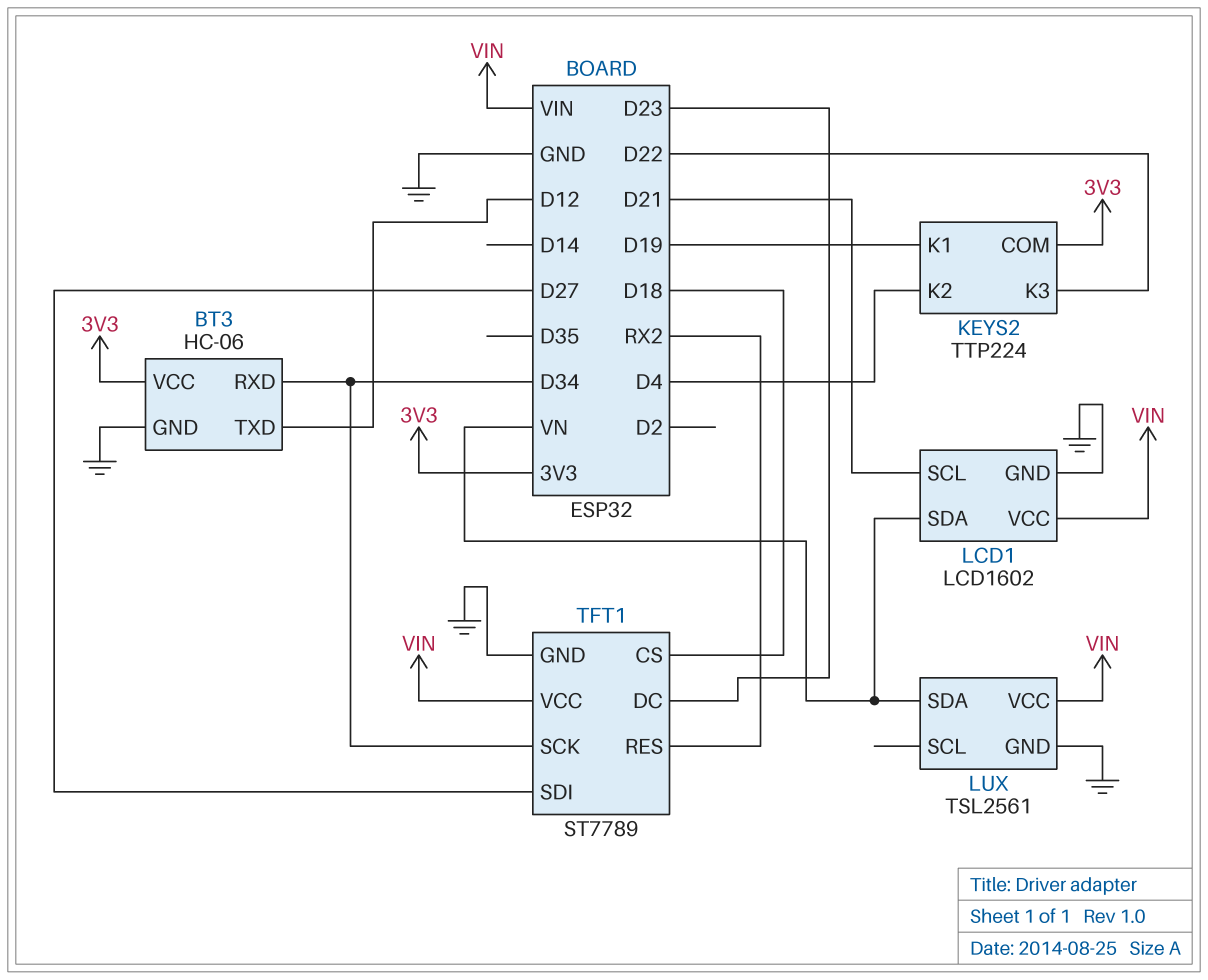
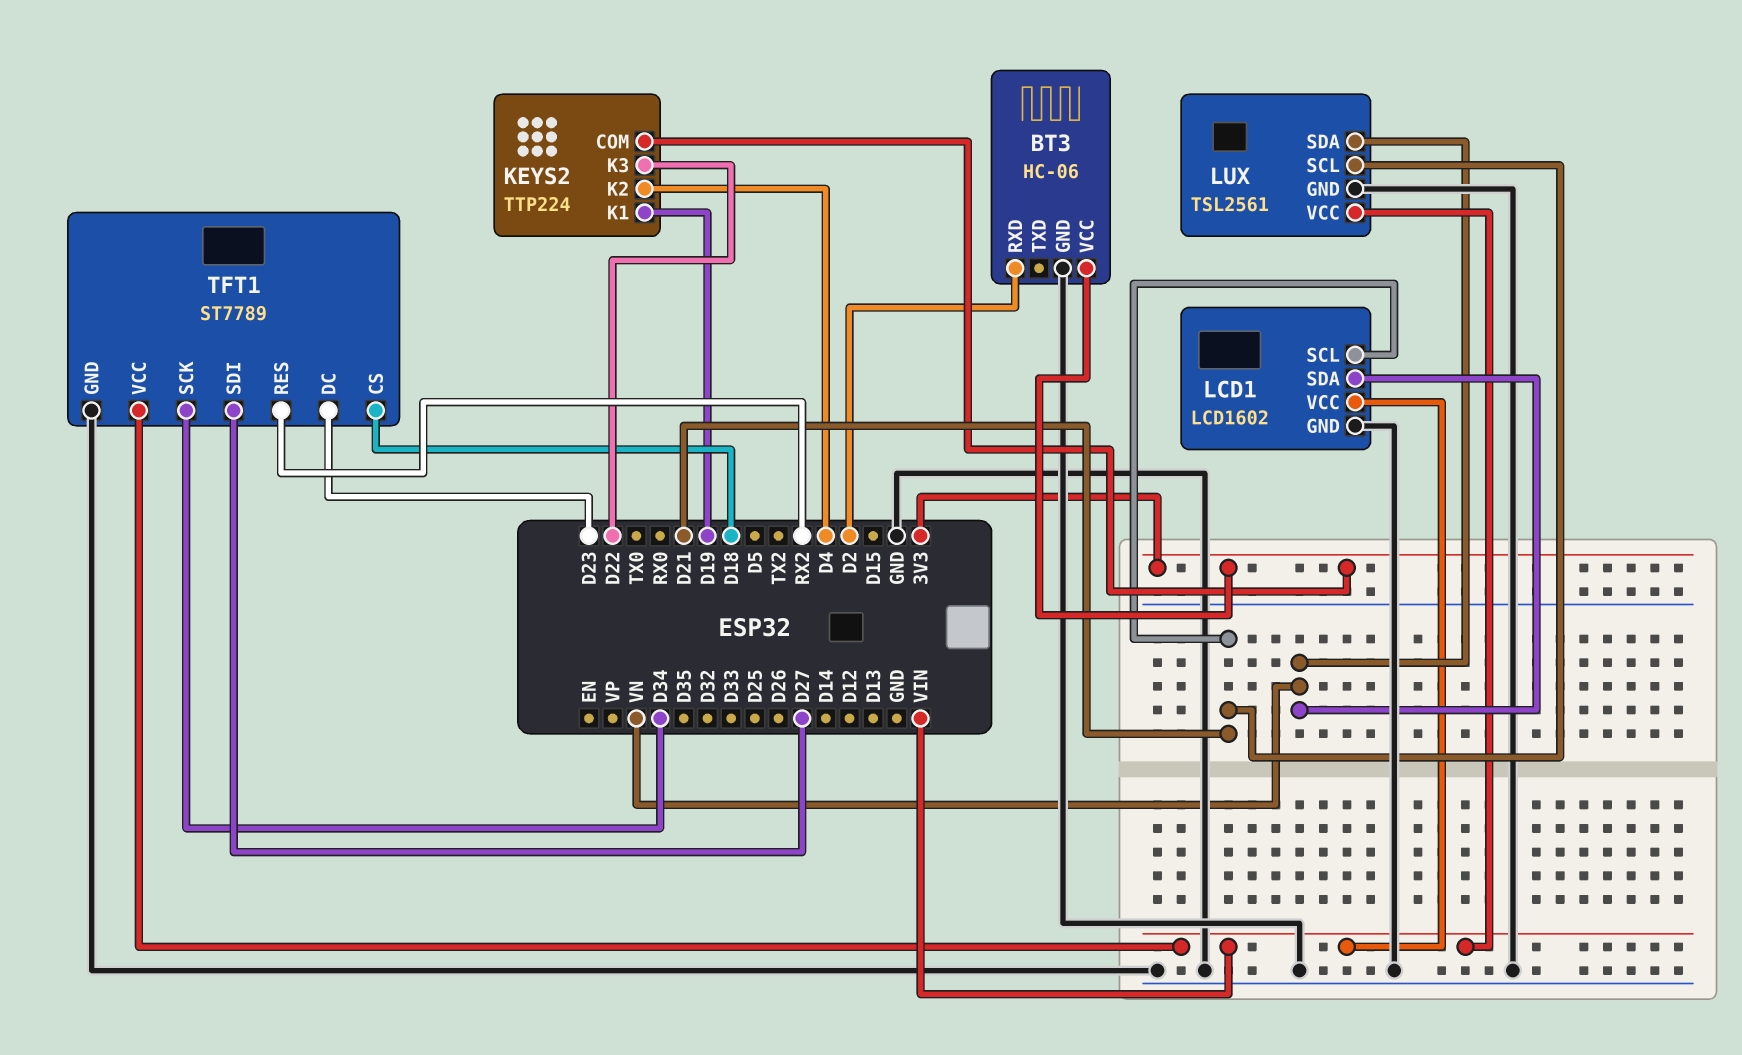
BT3 pin RXD: D34 -> D2
BT3 pin TXD: D12 -> none
LUX pin SCL: none -> D21

